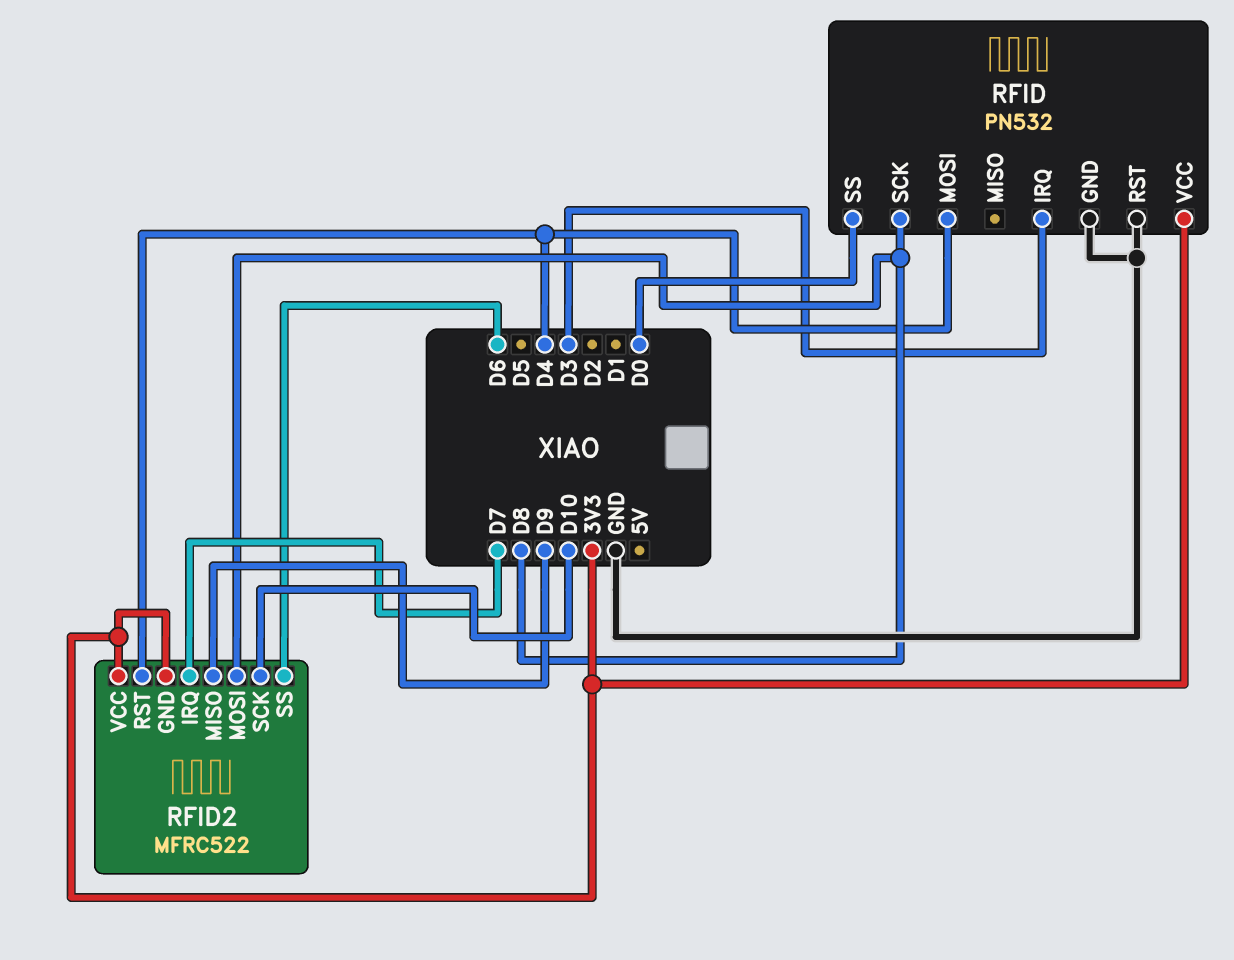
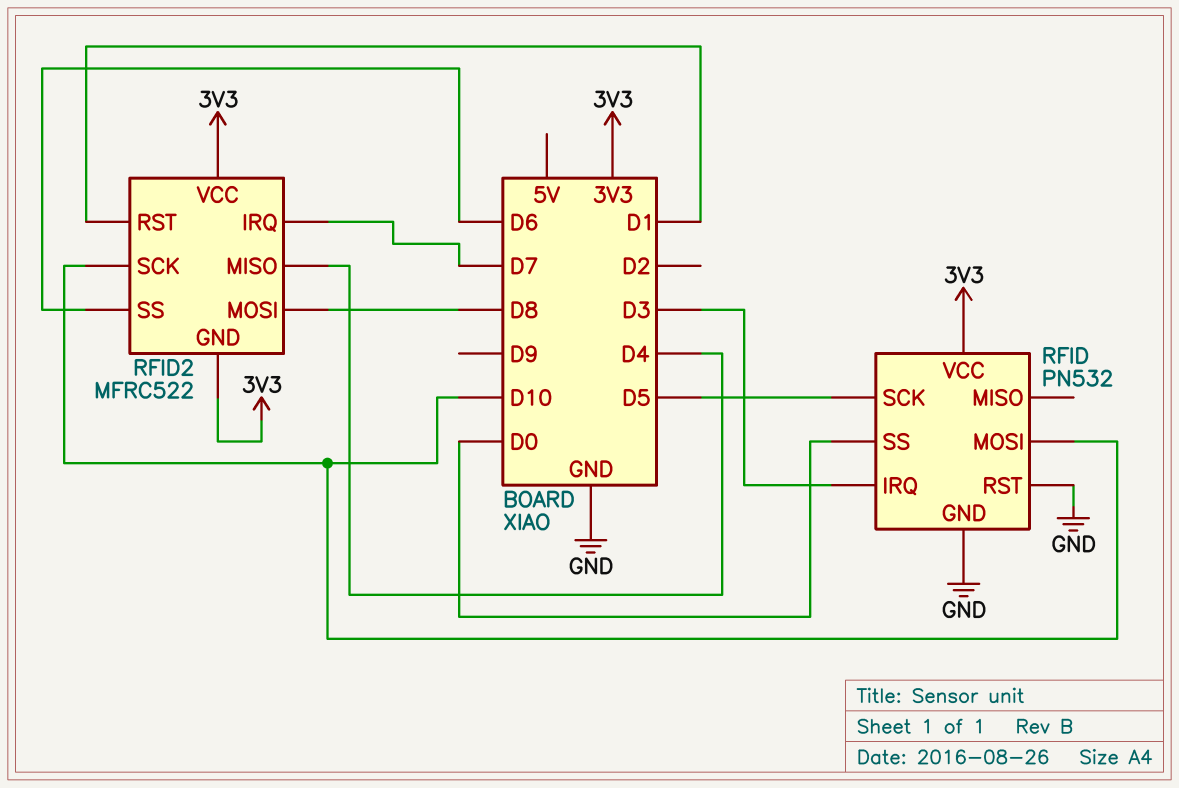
RFID pin MOSI: D4 -> D10
RFID pin SCK: D8 -> D5
RFID2 pin MISO: D9 -> D4
RFID2 pin RST: D4 -> D1

